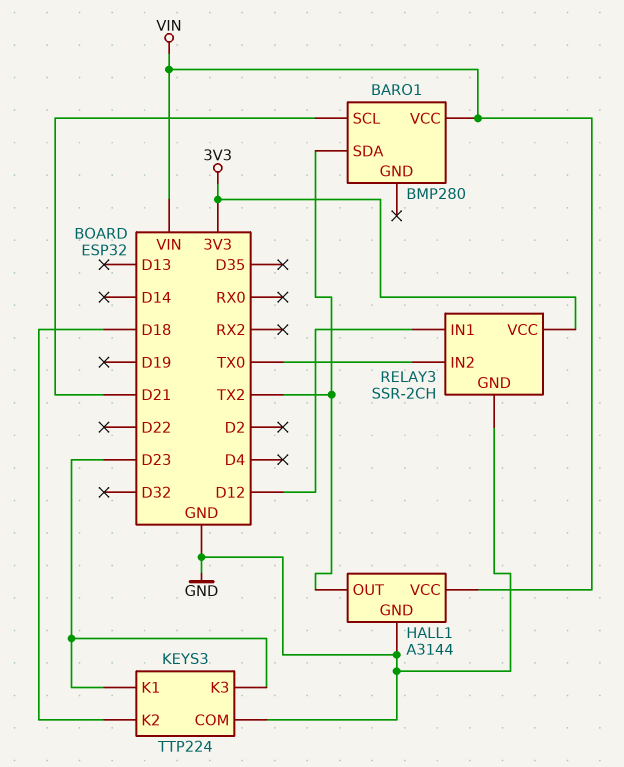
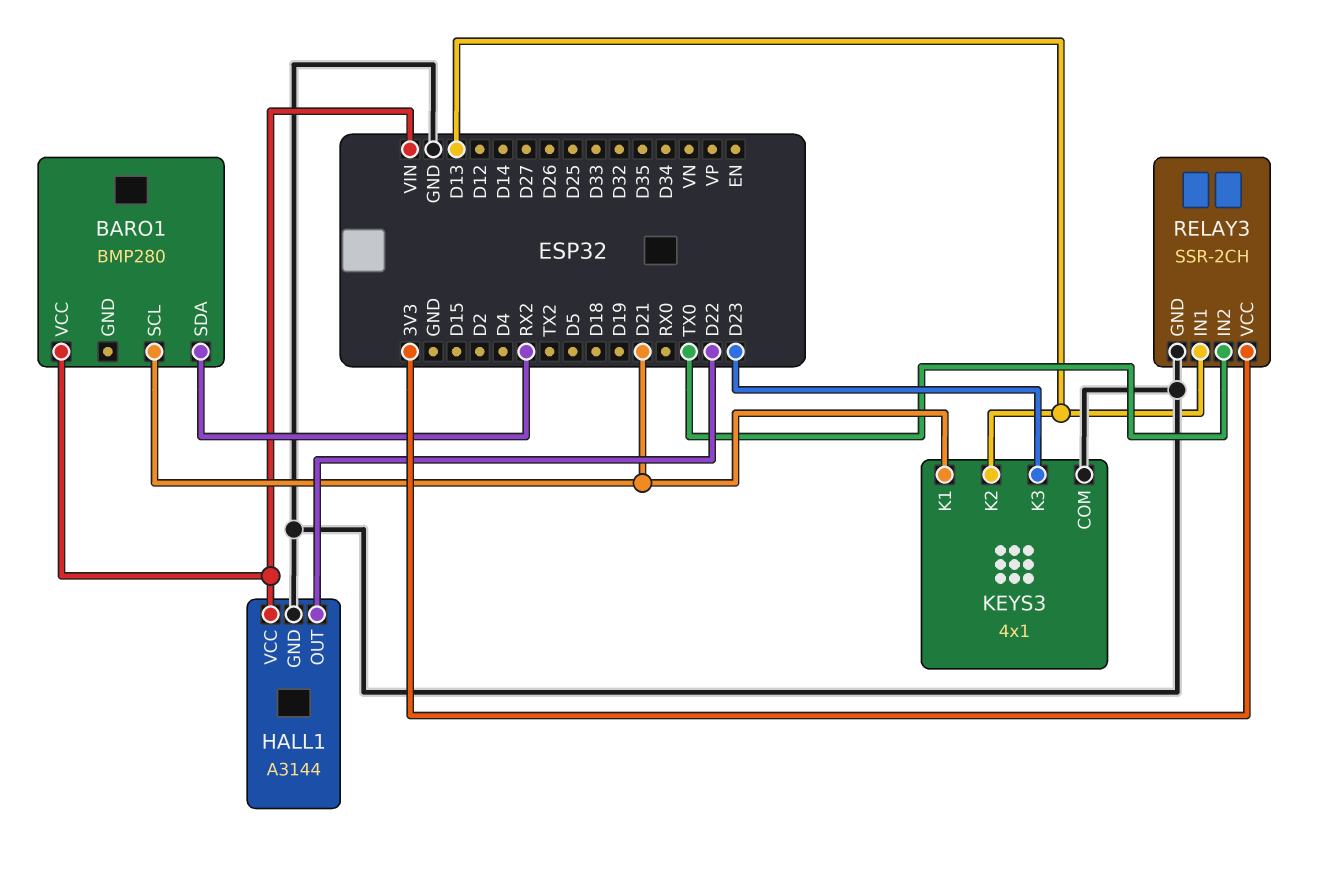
BARO1 pin SDA: TX2 -> RX2
HALL1 pin OUT: TX2 -> D22
KEYS3: TTP224 -> 4x1
KEYS3 pin K1: D23 -> D21
KEYS3 pin K2: D18 -> D13
RELAY3 pin IN1: D12 -> D13

